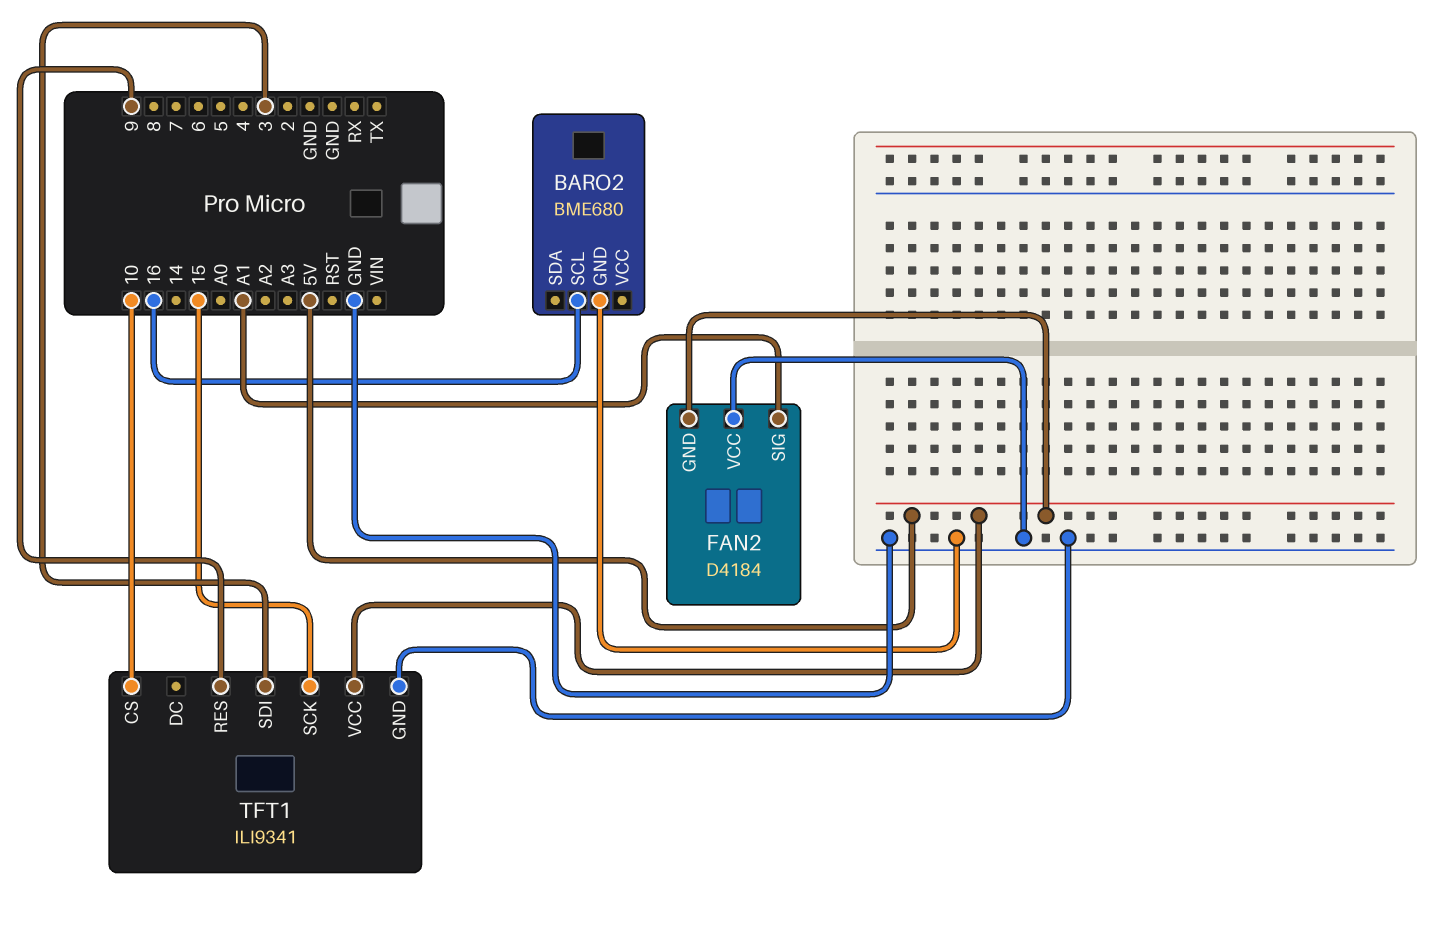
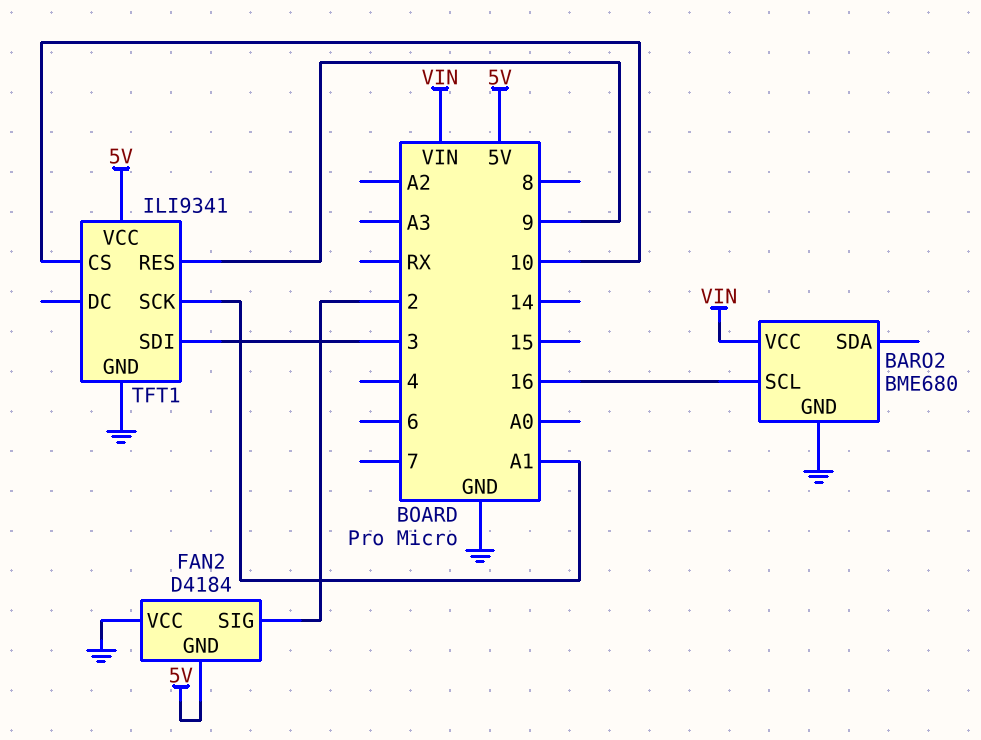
BARO2 pin VCC: none -> VIN
FAN2 pin SIG: A1 -> 2
TFT1 pin SCK: 15 -> A1

